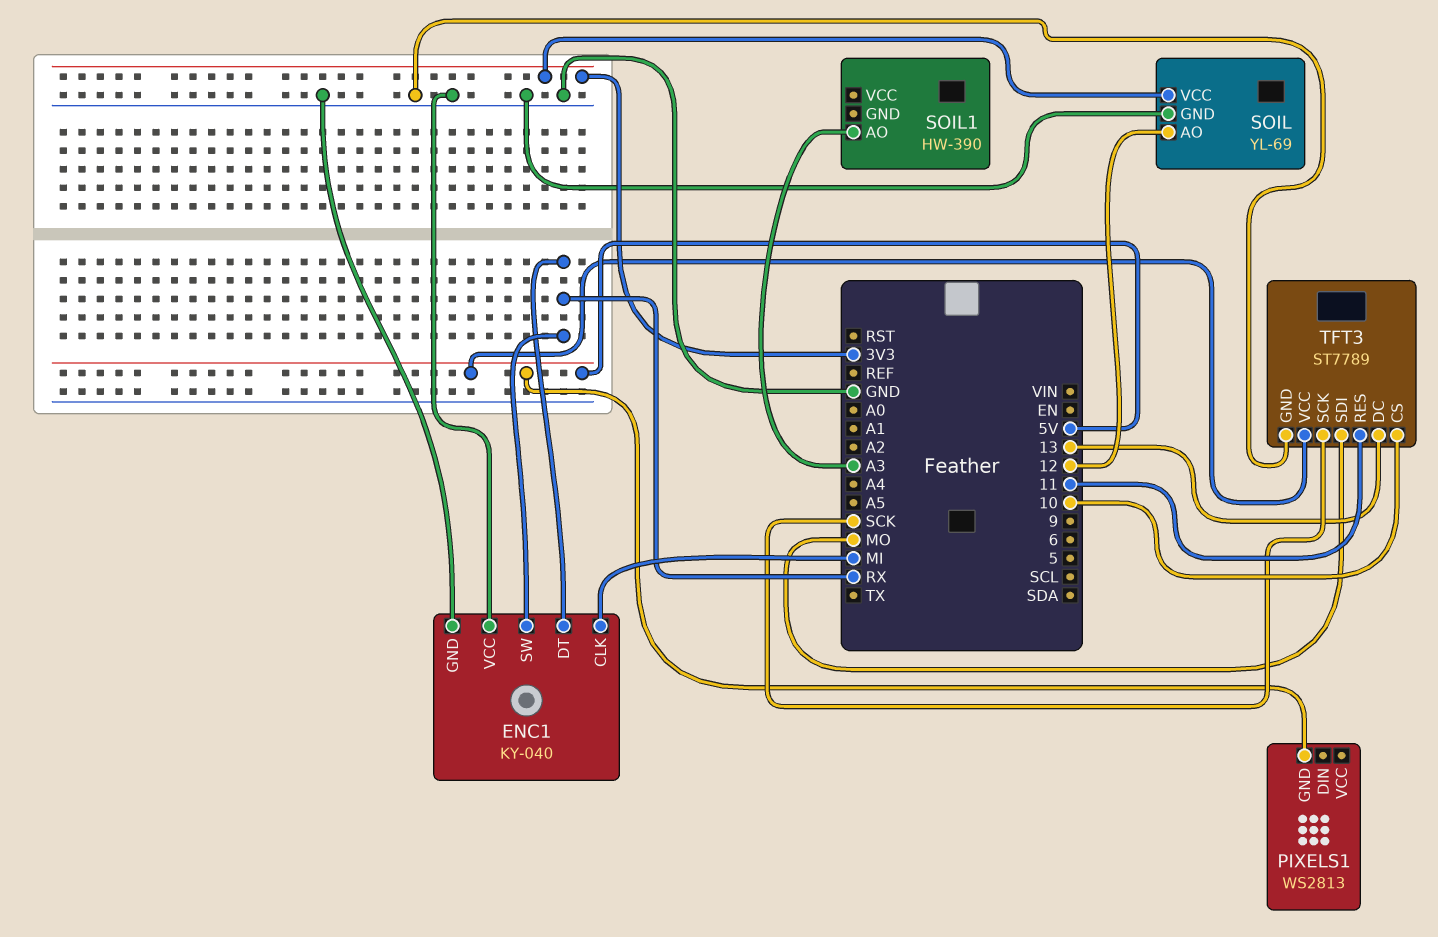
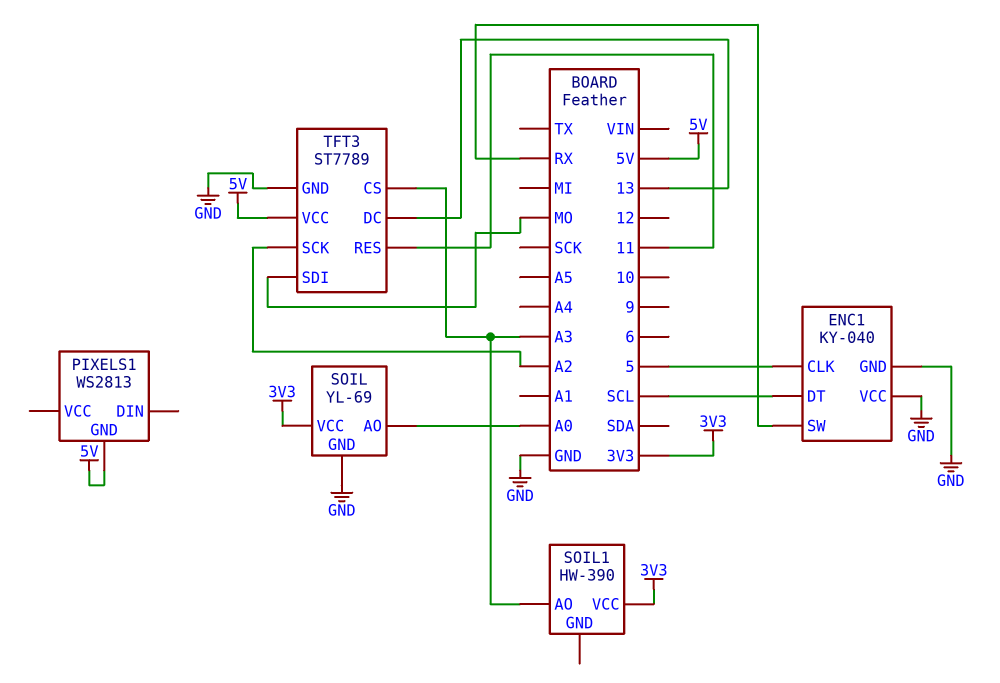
ENC1 pin CLK: MI -> 5
ENC1 pin DT: RX -> SCL
SOIL pin AO: 12 -> A0
SOIL1 pin VCC: none -> 3V3
TFT3 pin CS: 10 -> A3
TFT3 pin SCK: SCK -> A2

